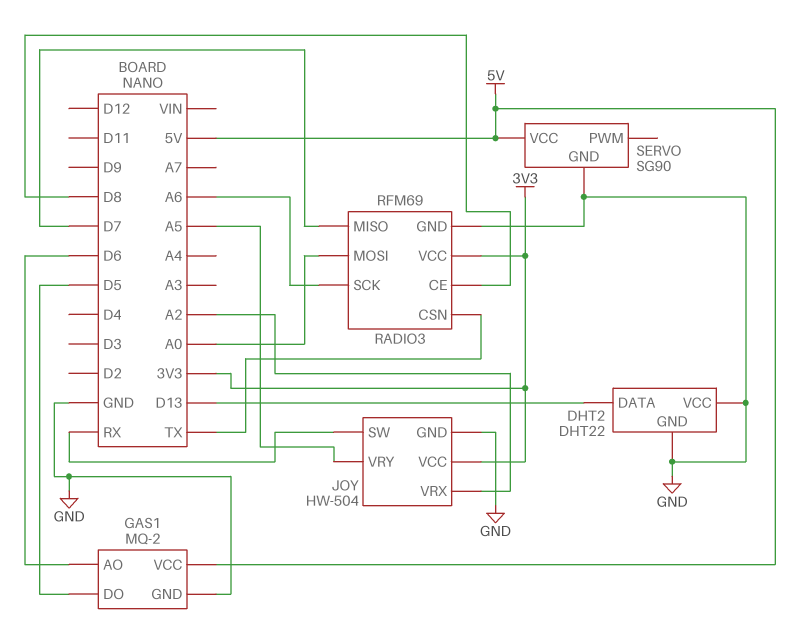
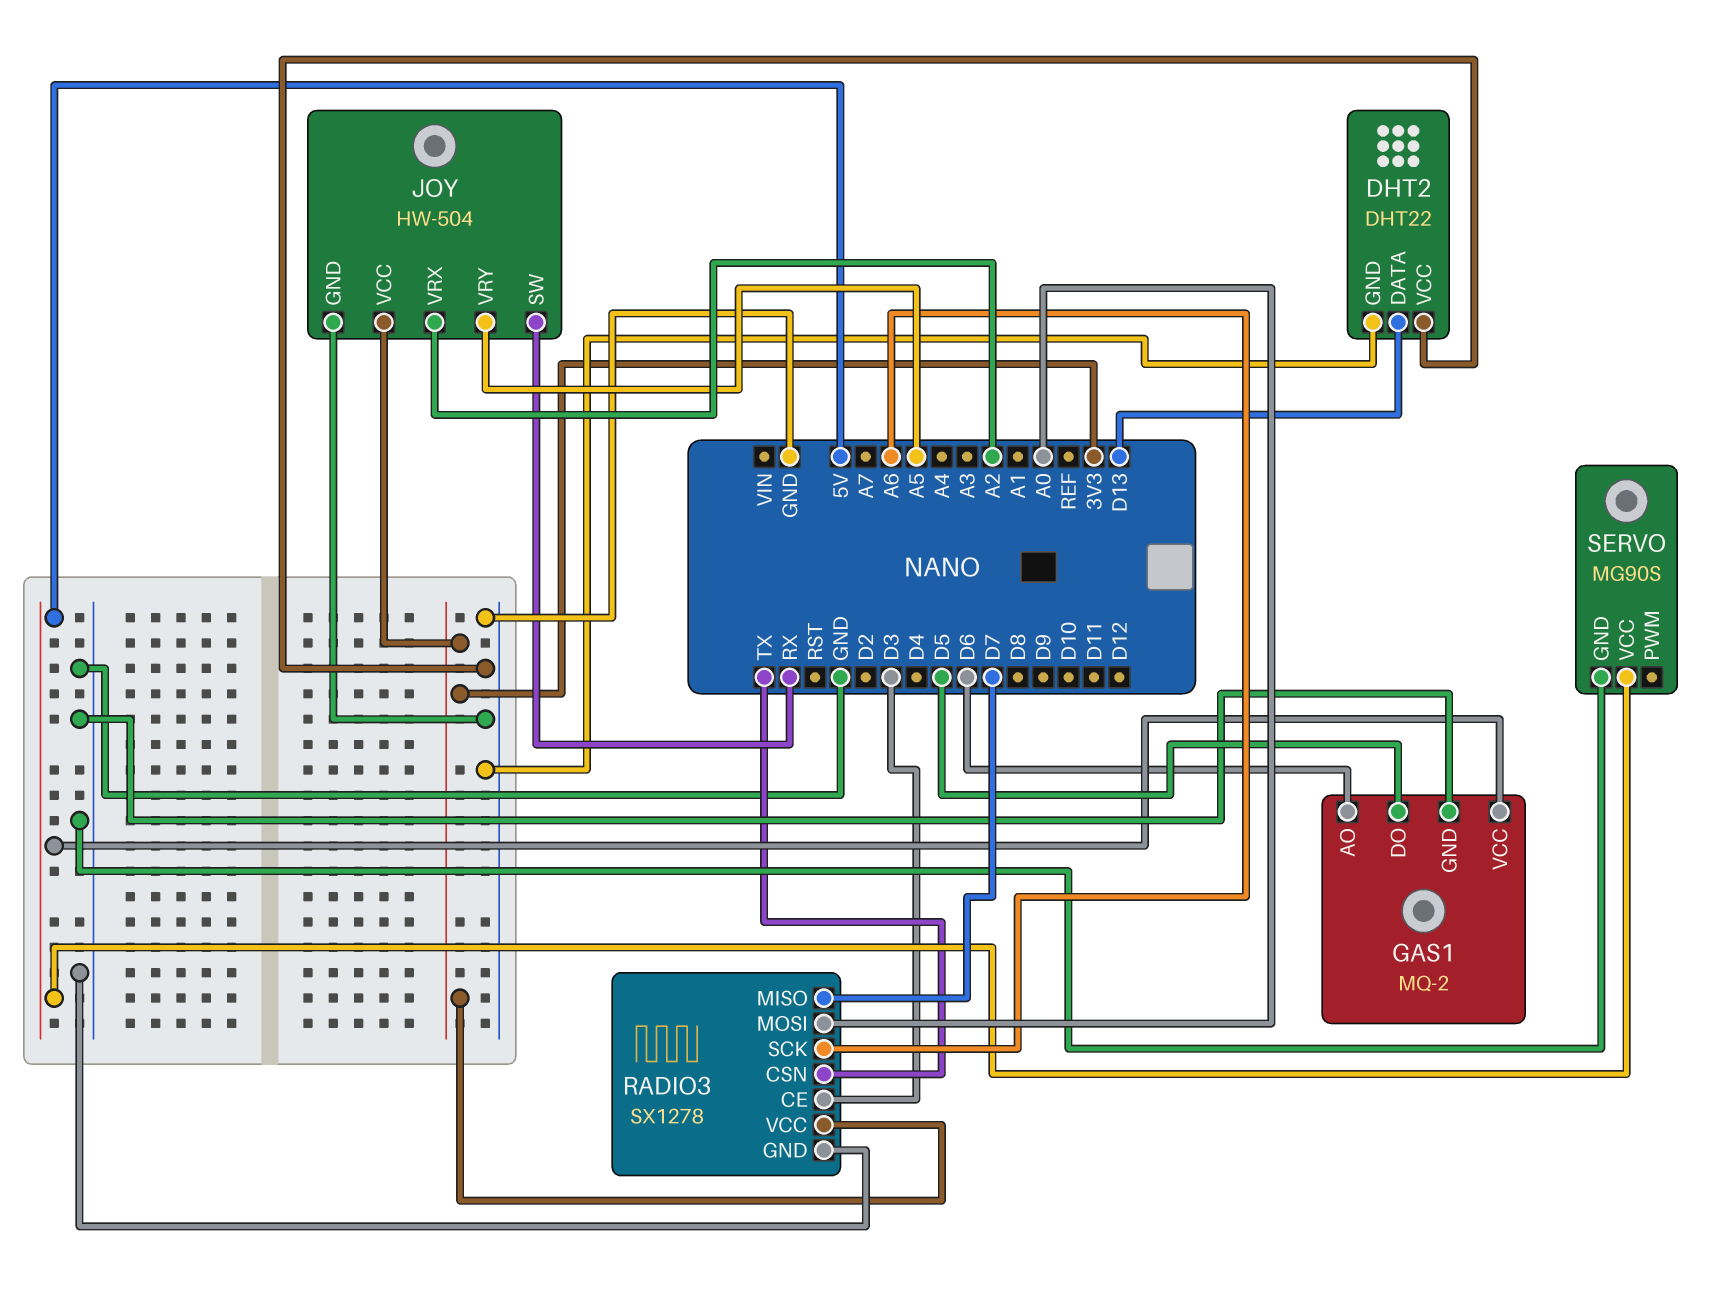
RADIO3: RFM69 -> SX1278
RADIO3 pin CE: D8 -> D3
SERVO: SG90 -> MG90S

